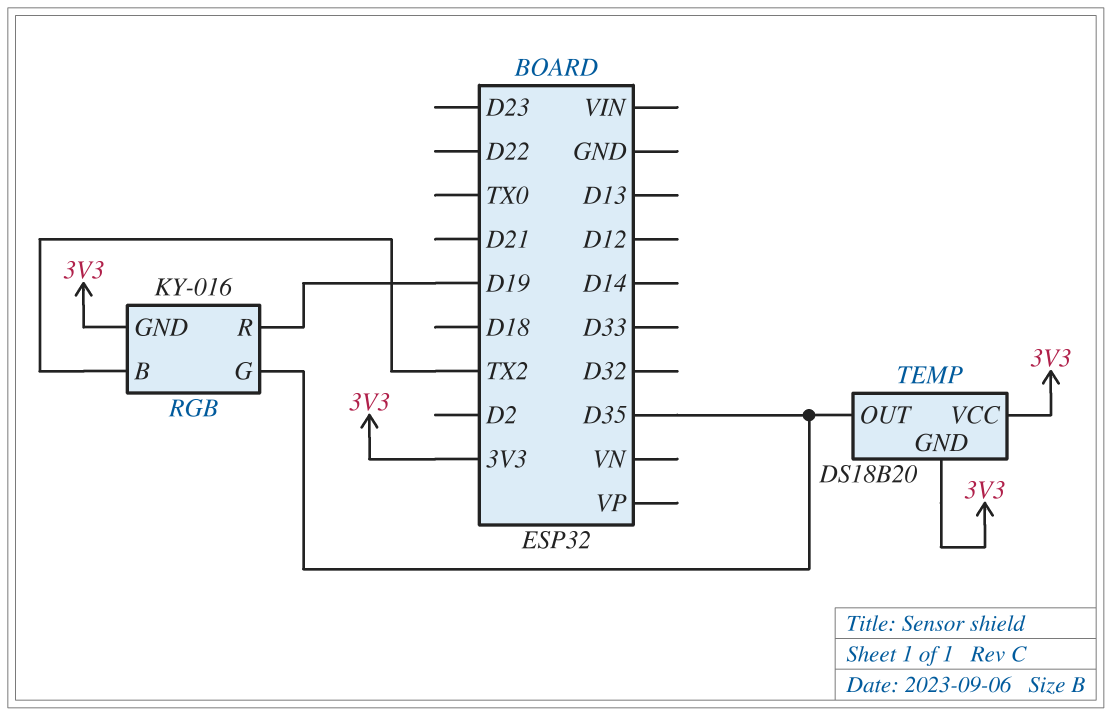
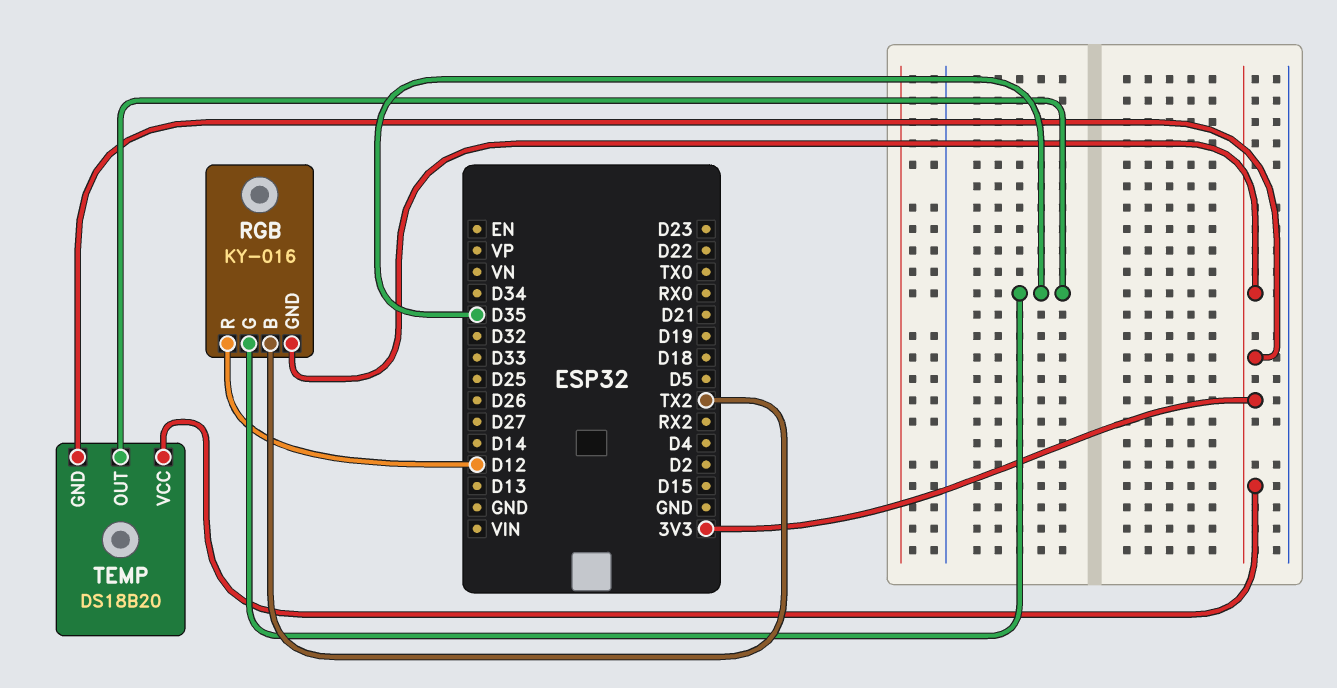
RGB pin R: D19 -> D12

